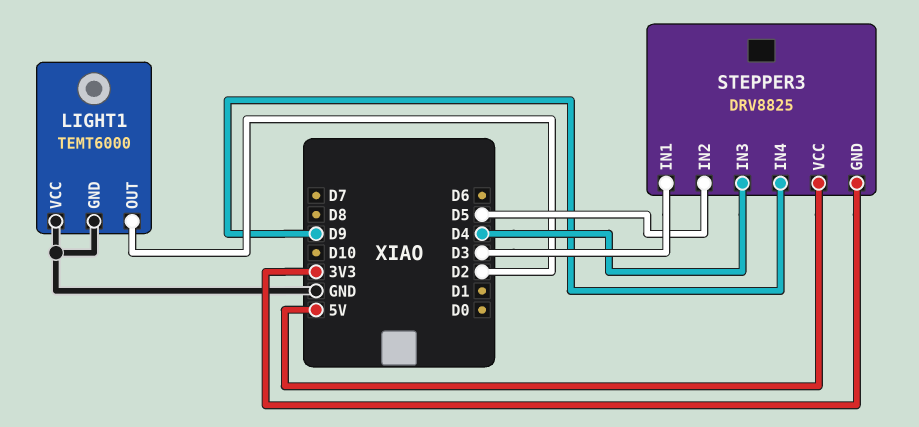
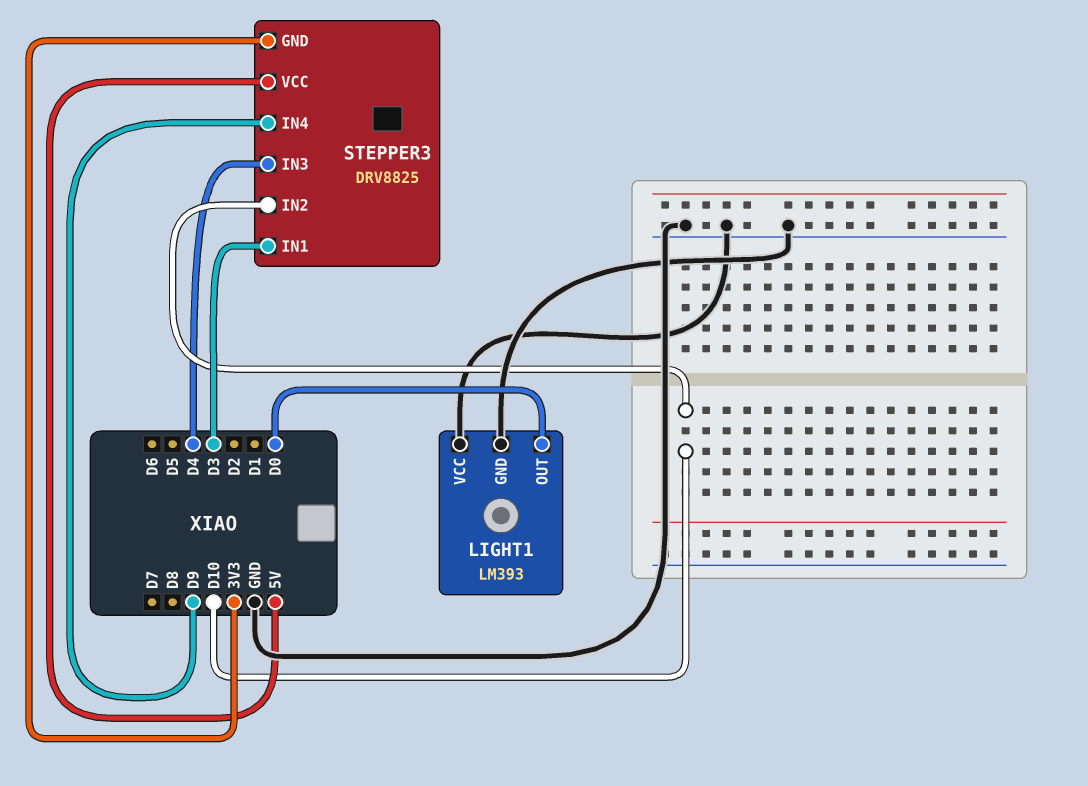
LIGHT1: TEMT6000 -> LM393
LIGHT1 pin OUT: D2 -> D0
STEPPER3 pin IN2: D5 -> D10

